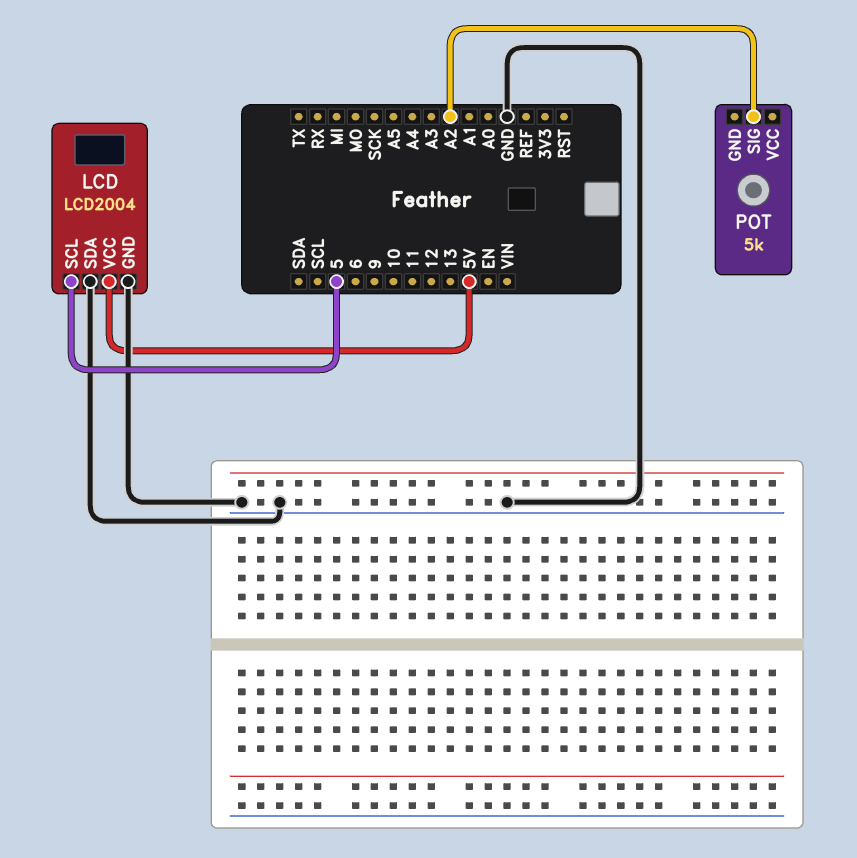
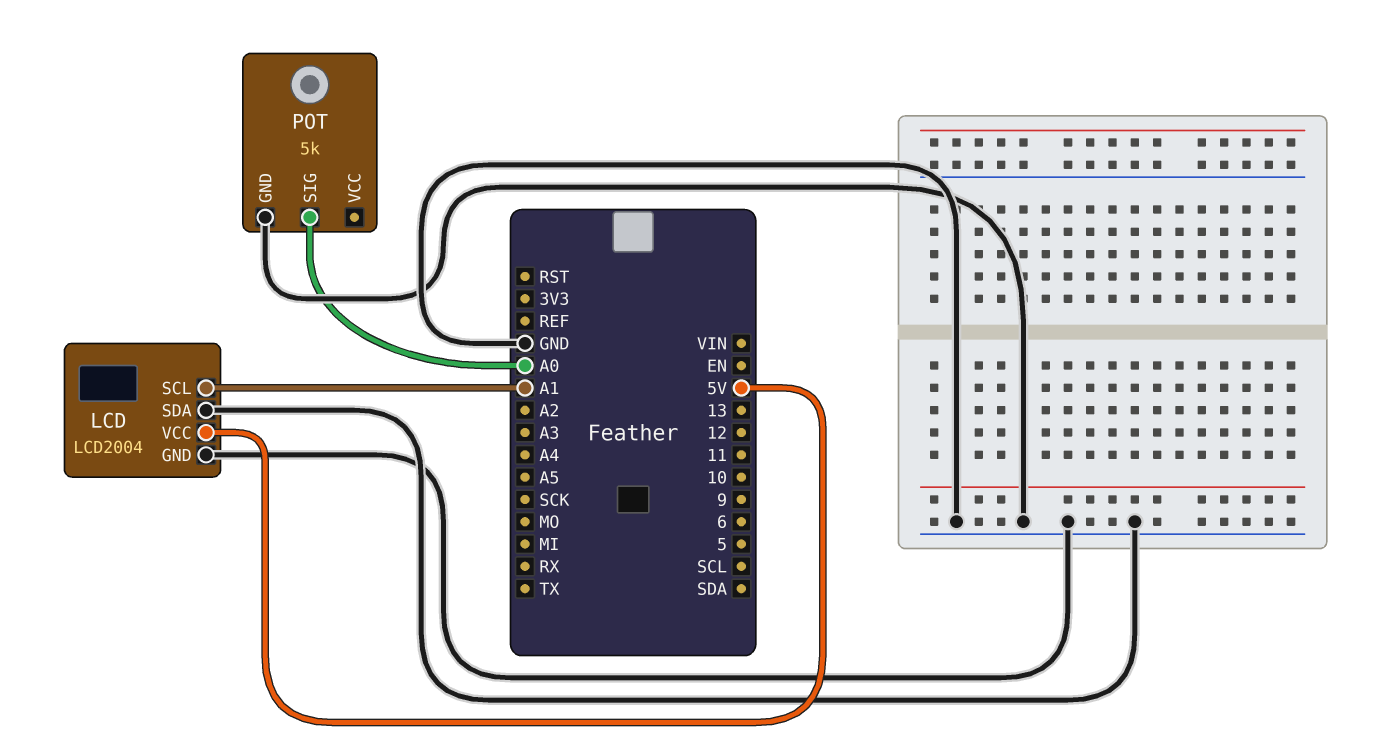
LCD pin SCL: 5 -> A1
POT pin GND: none -> GND
POT pin SIG: A2 -> A0

